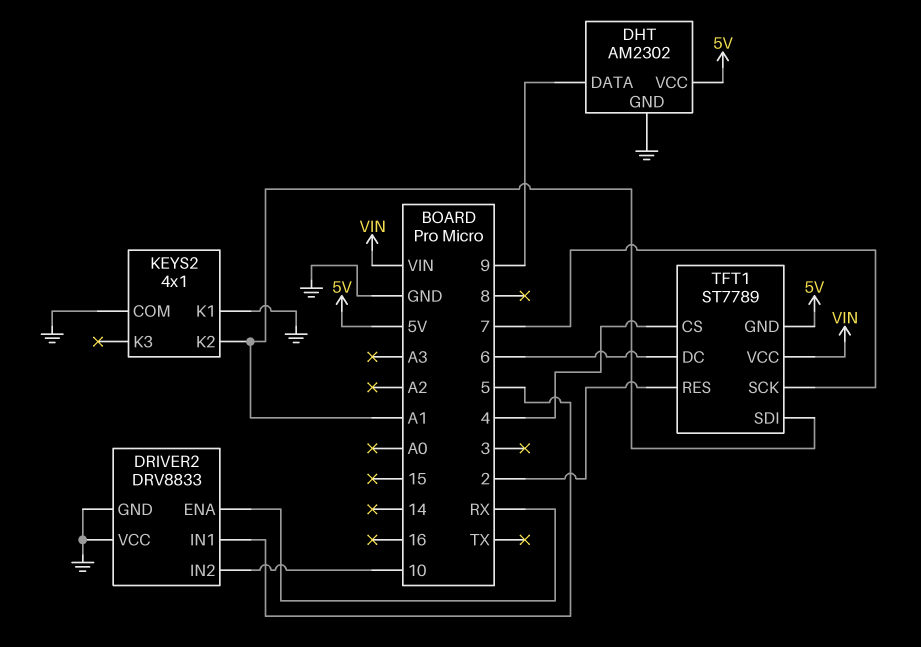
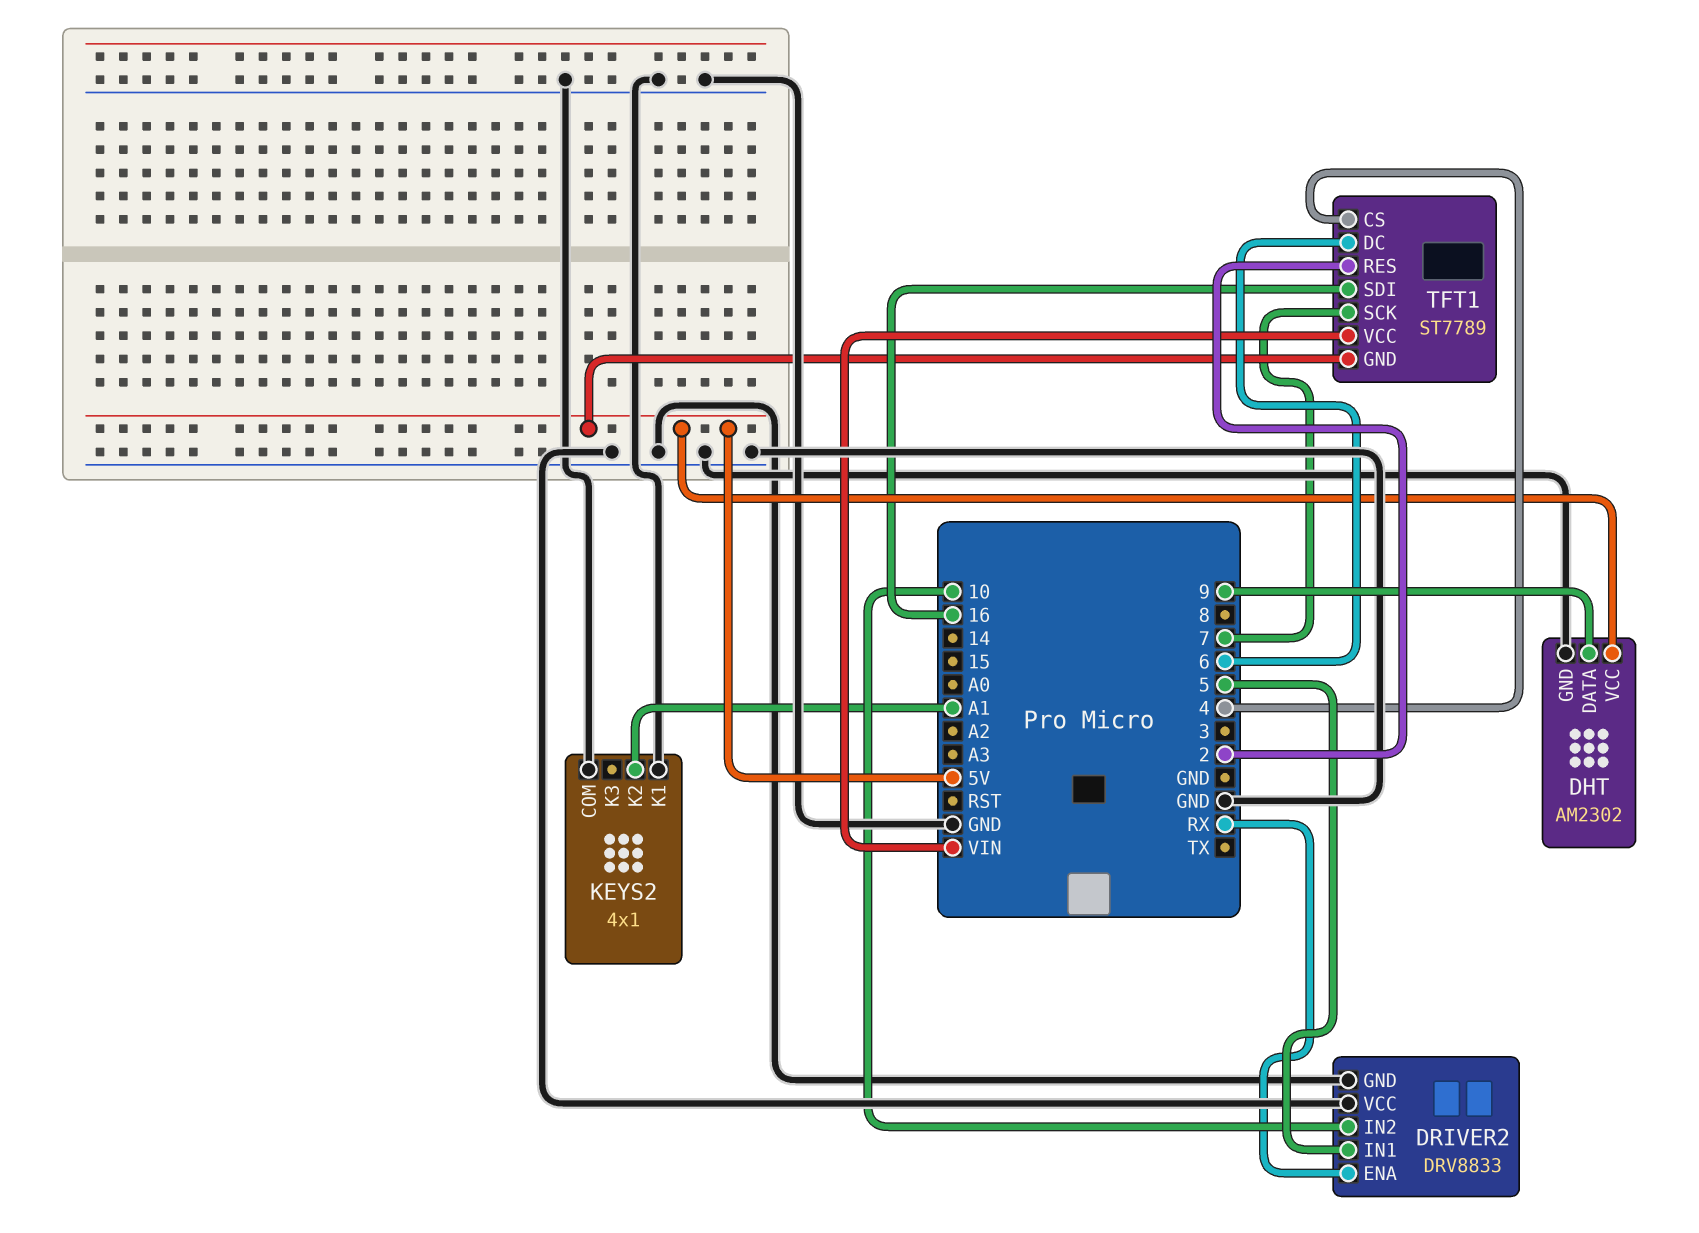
TFT1 pin SDI: A1 -> 16

